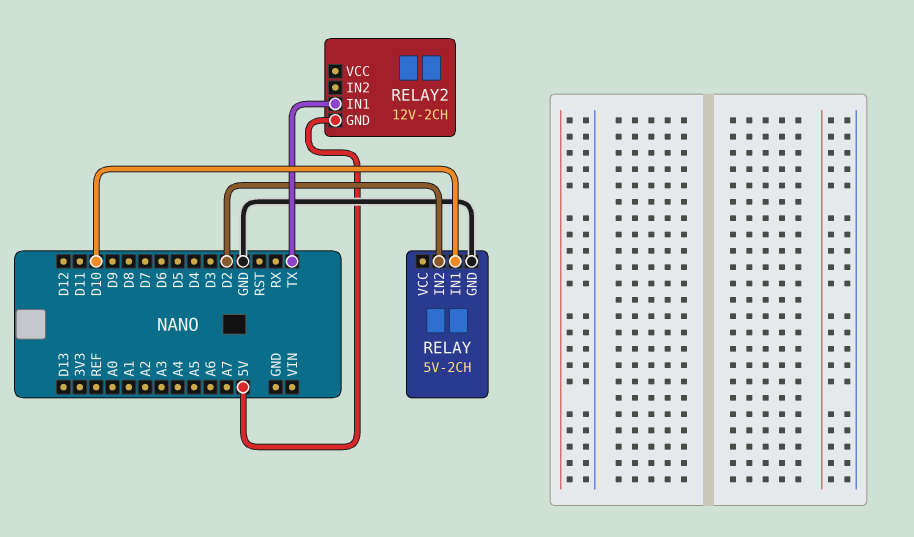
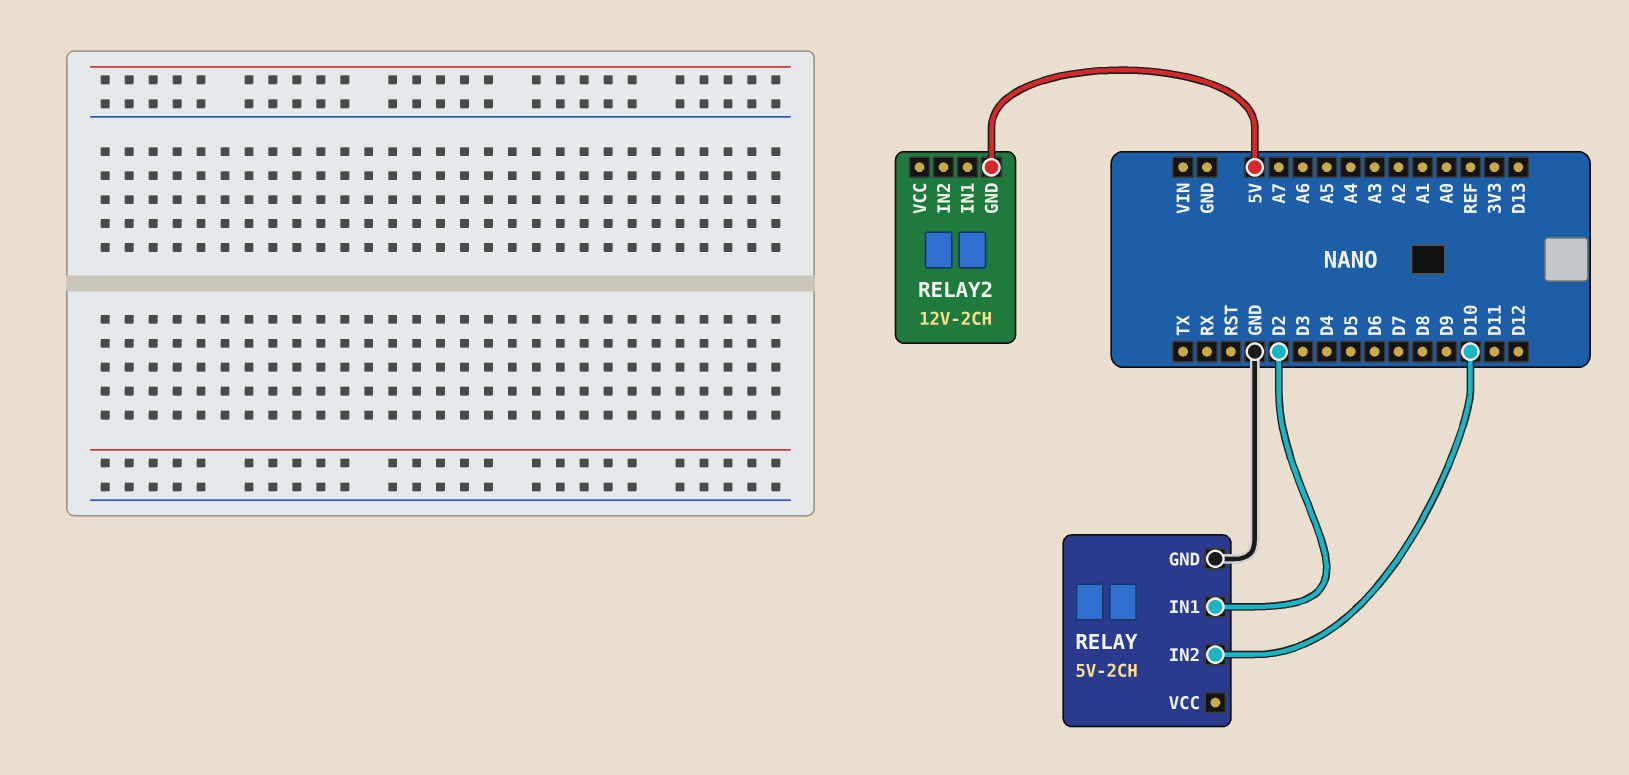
RELAY pin IN1: D10 -> D2
RELAY pin IN2: D2 -> D10
RELAY2 pin IN1: TX -> none

